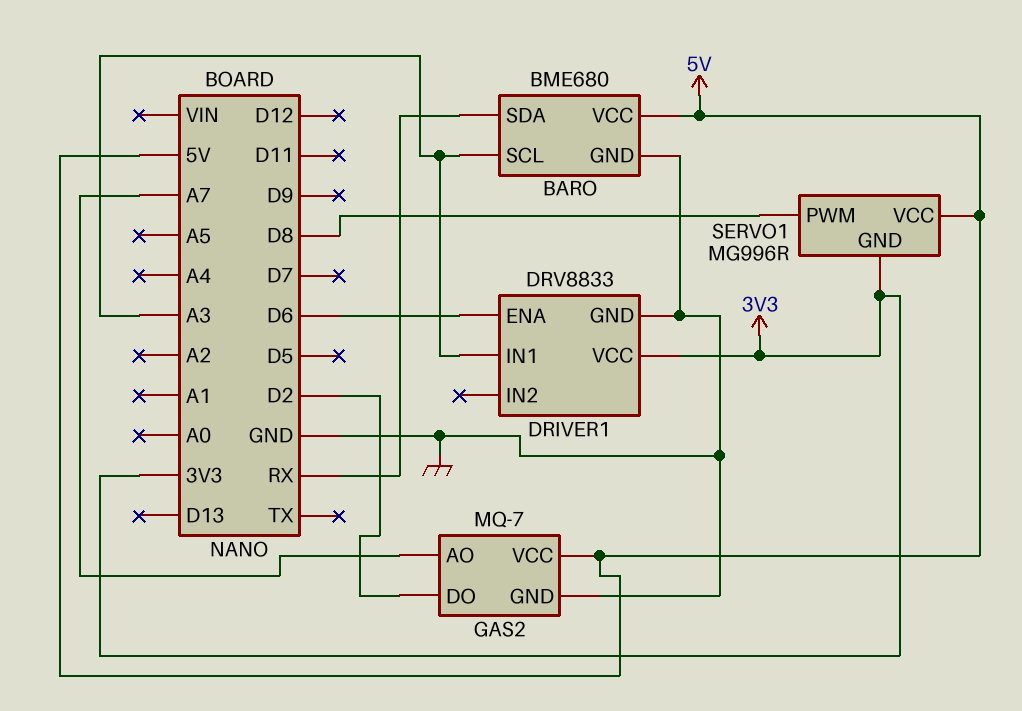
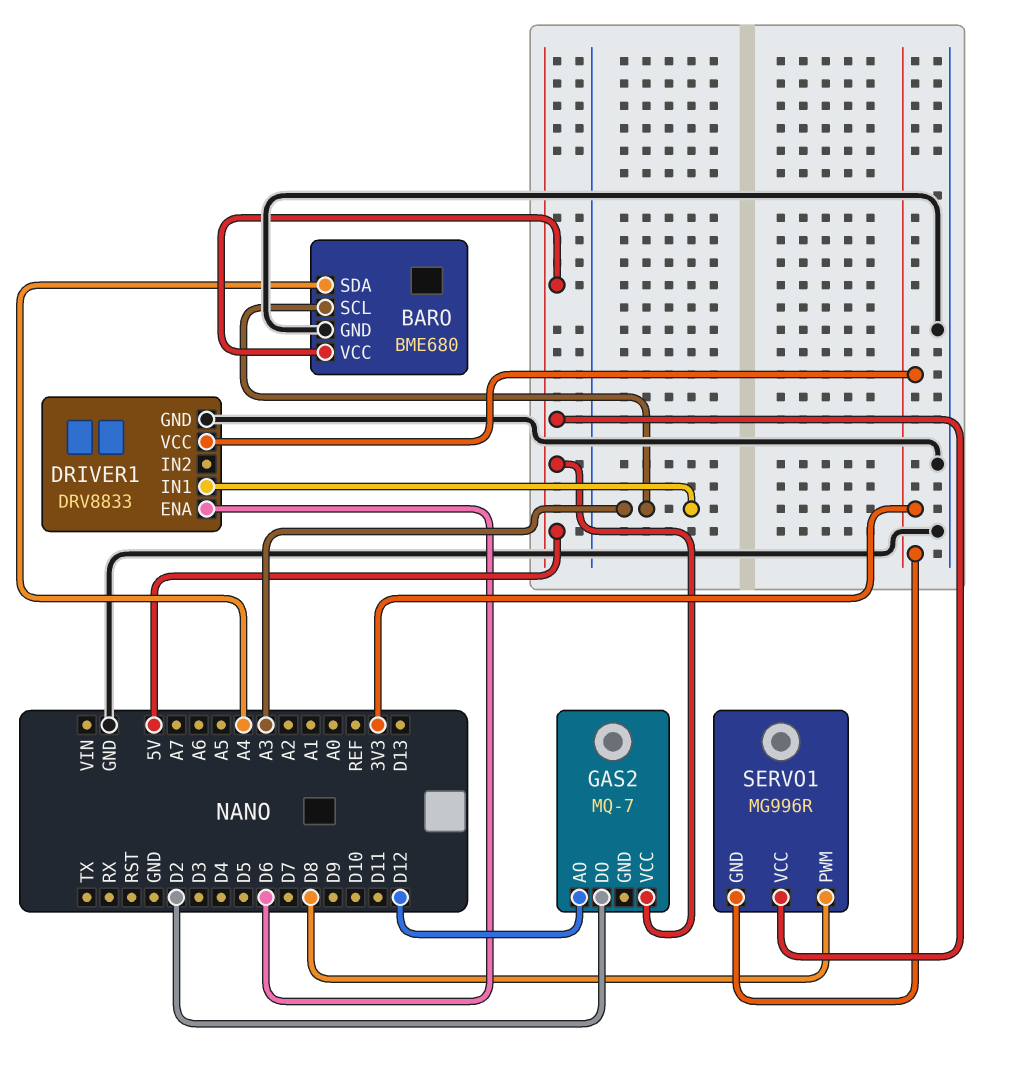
BARO pin SDA: RX -> A4
GAS2 pin AO: A7 -> D12
GAS2 pin GND: GND -> none

